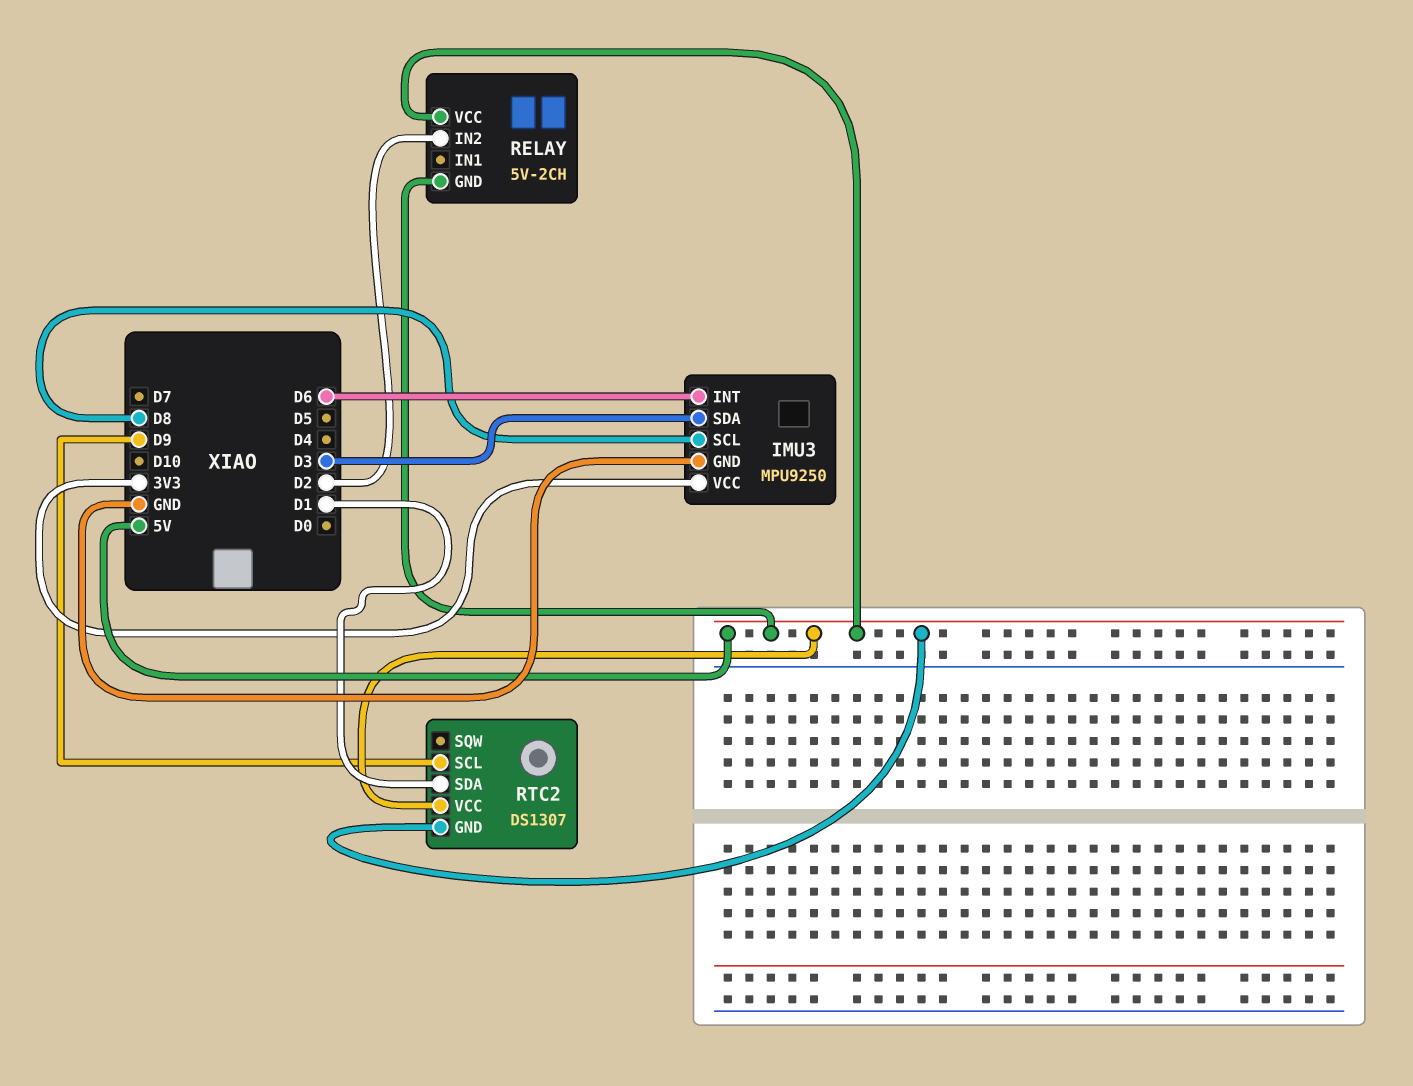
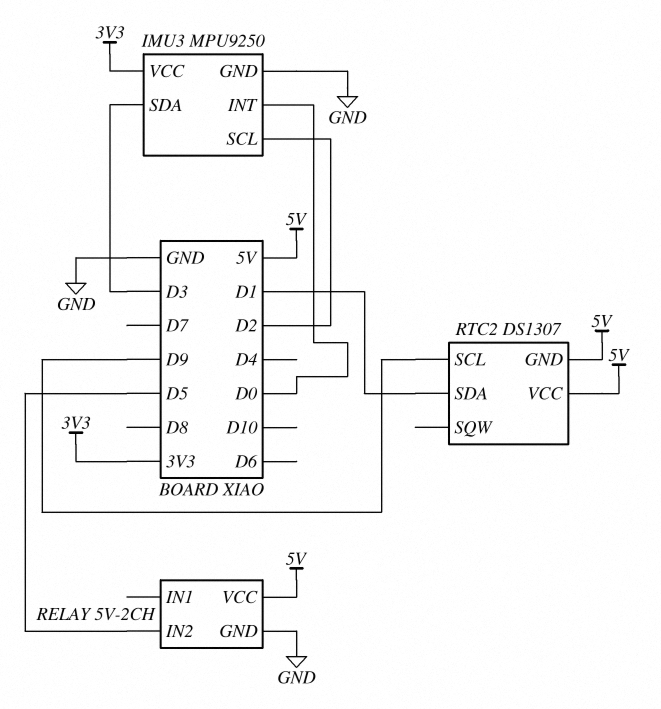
IMU3 pin INT: D6 -> D0
IMU3 pin SCL: D8 -> D2
RELAY pin GND: 5V -> GND
RELAY pin IN2: D2 -> D5

